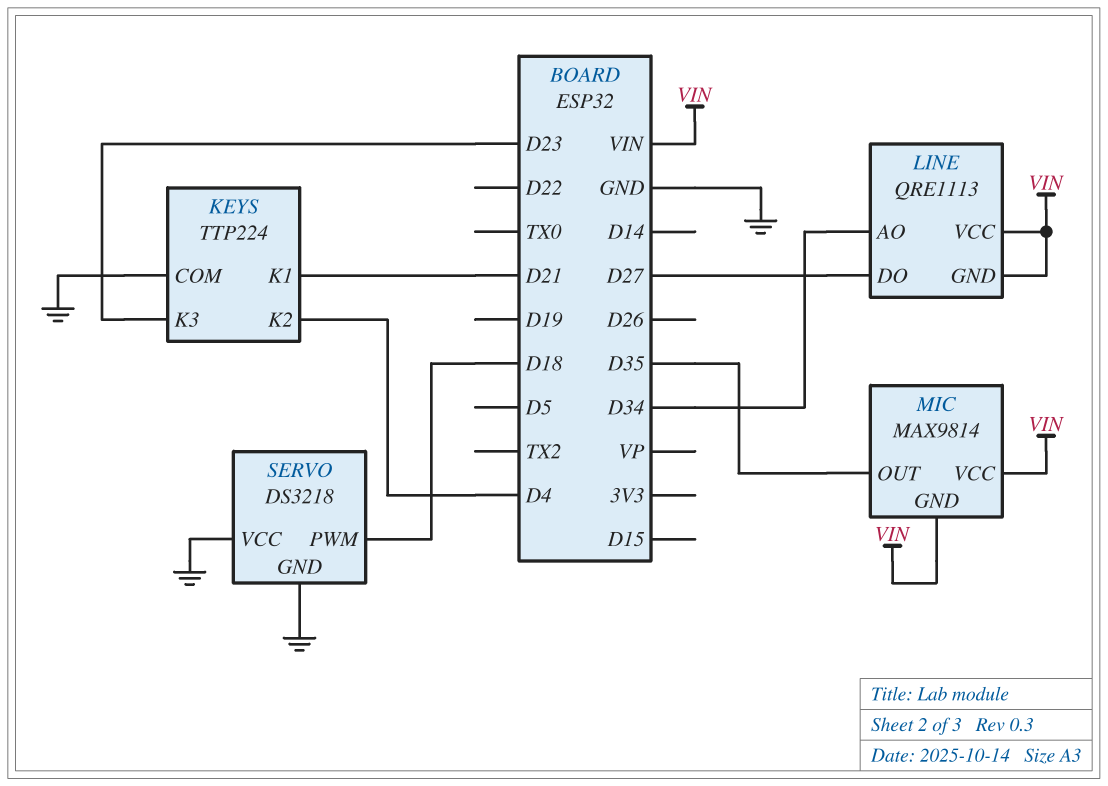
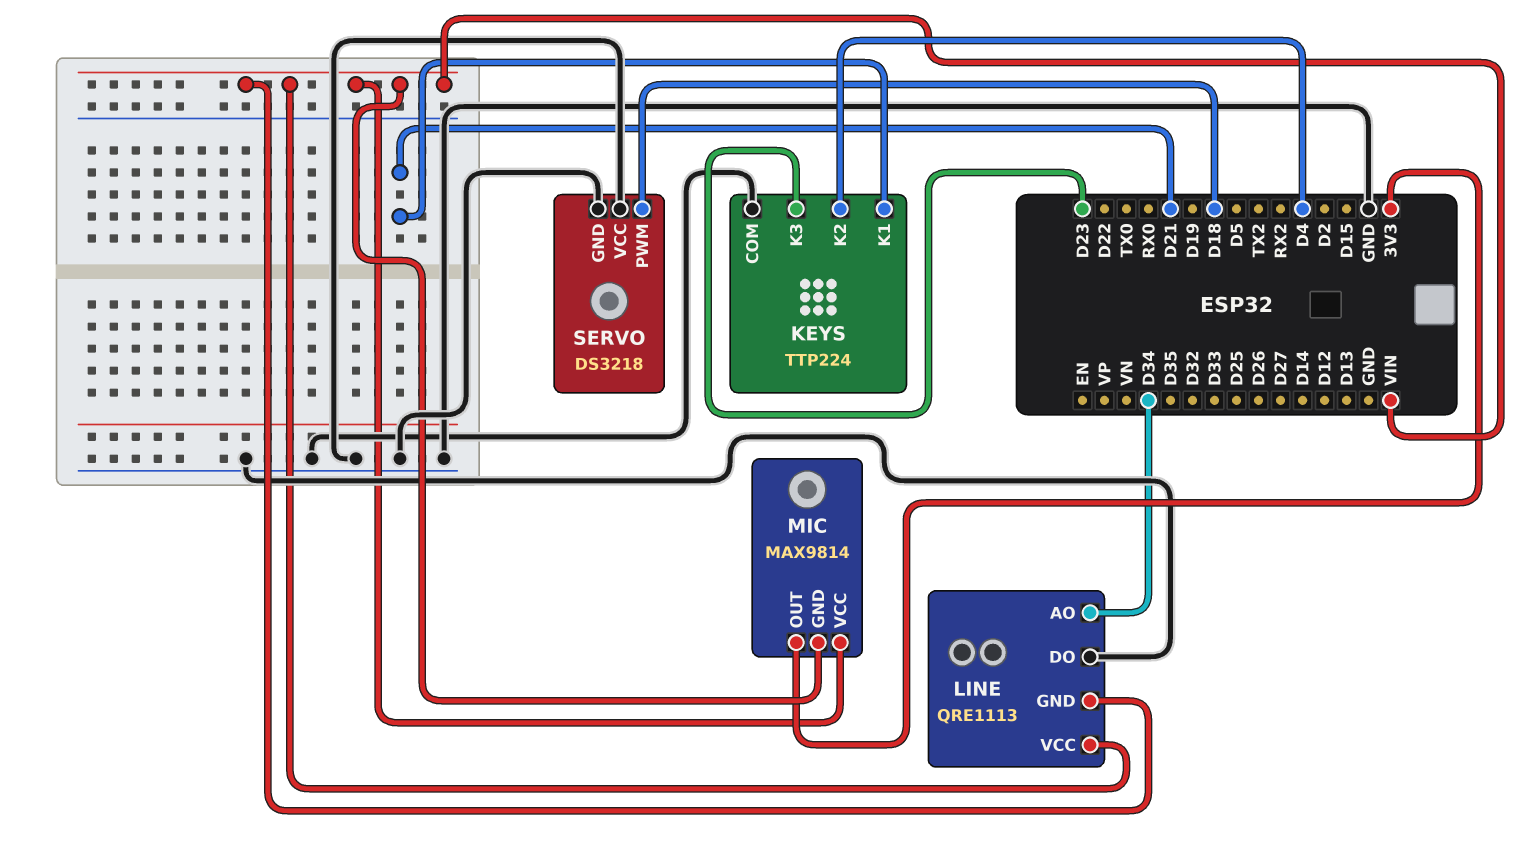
LINE pin DO: D27 -> GND
MIC pin OUT: D35 -> 3V3

